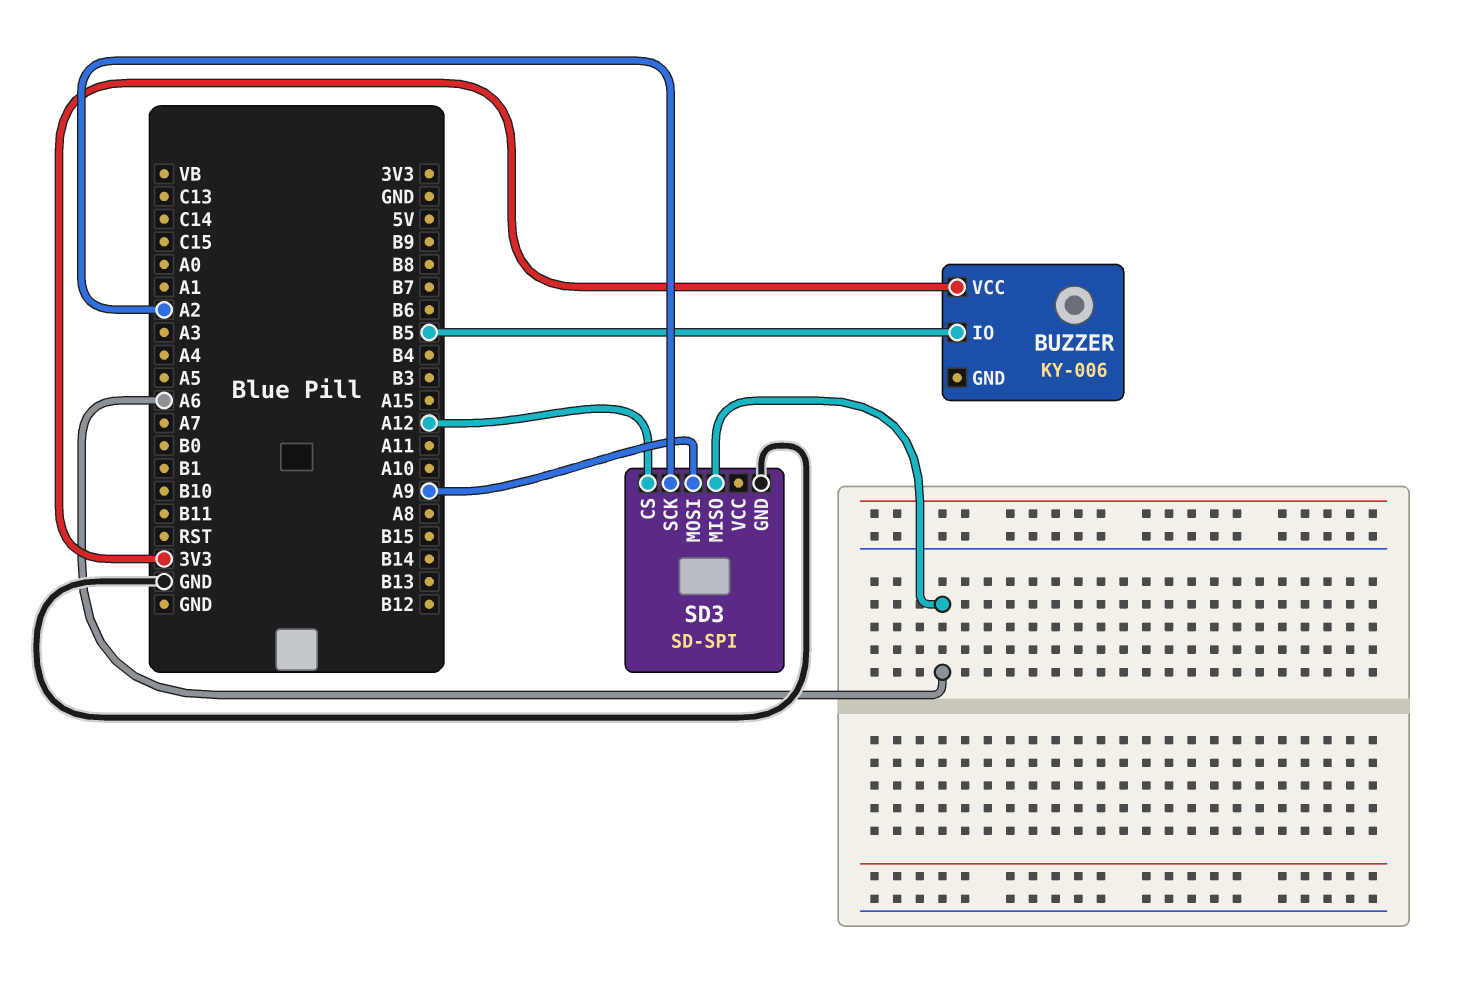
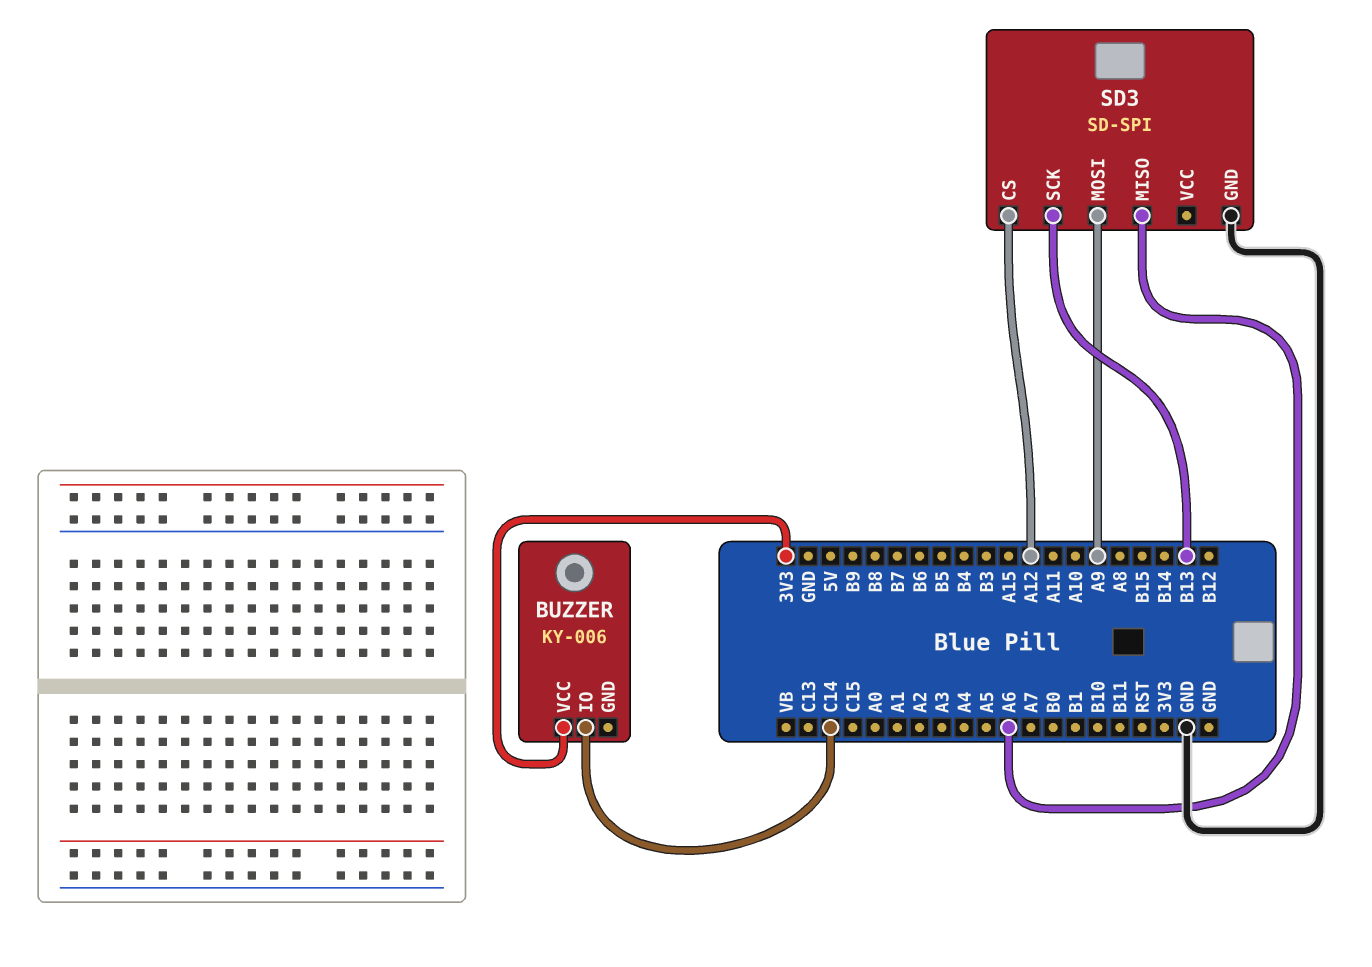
BUZZER pin IO: B5 -> C14
SD3 pin SCK: A2 -> B13

